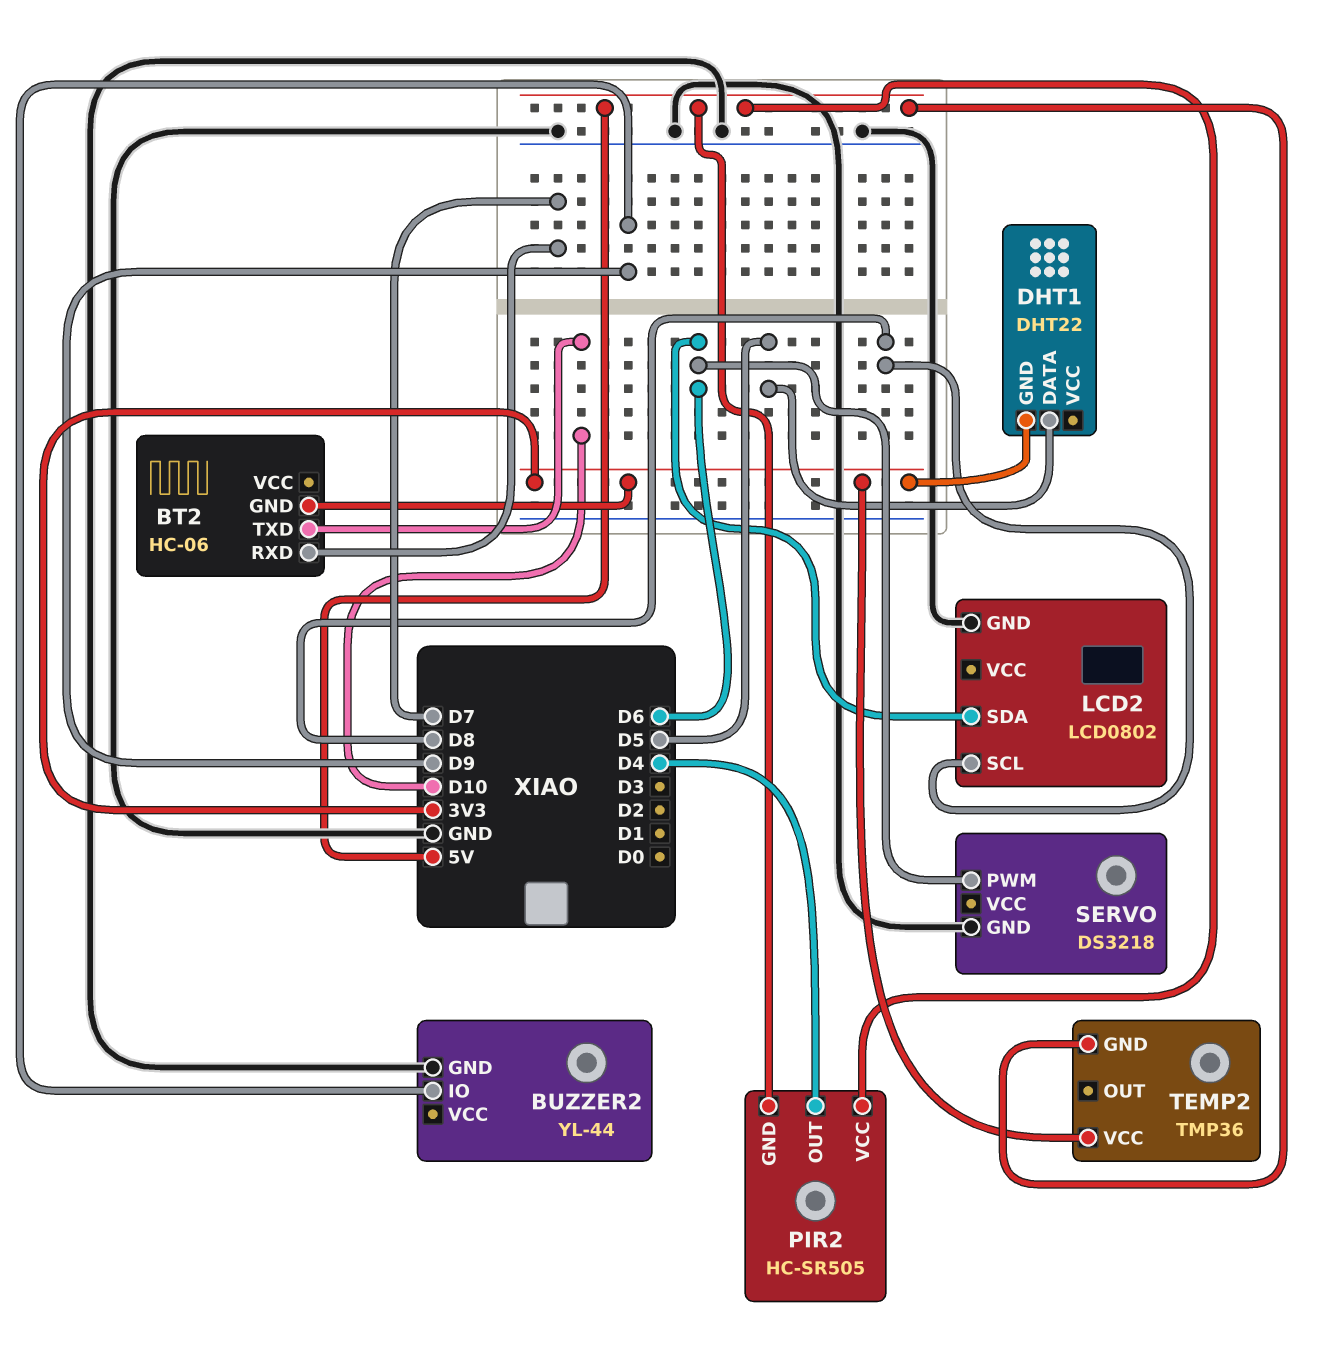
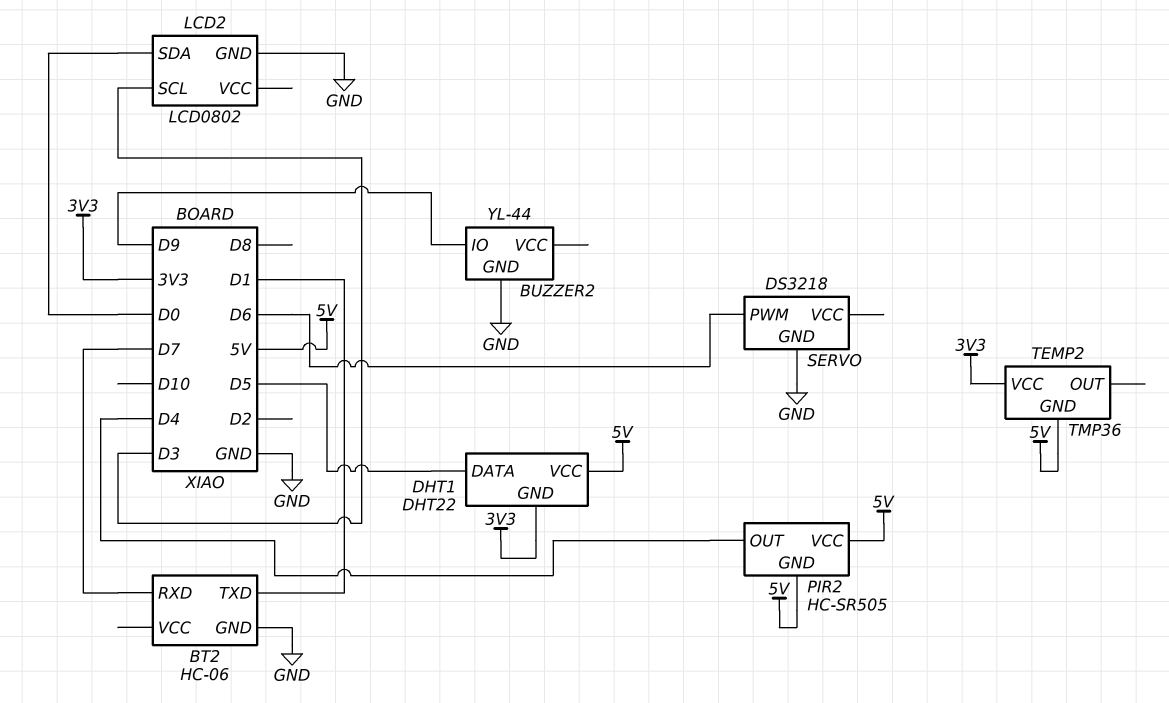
BT2 pin GND: 3V3 -> GND
BT2 pin TXD: D10 -> D1
DHT1 pin VCC: none -> 5V
LCD2 pin SCL: D8 -> D3
LCD2 pin SDA: D6 -> D0

